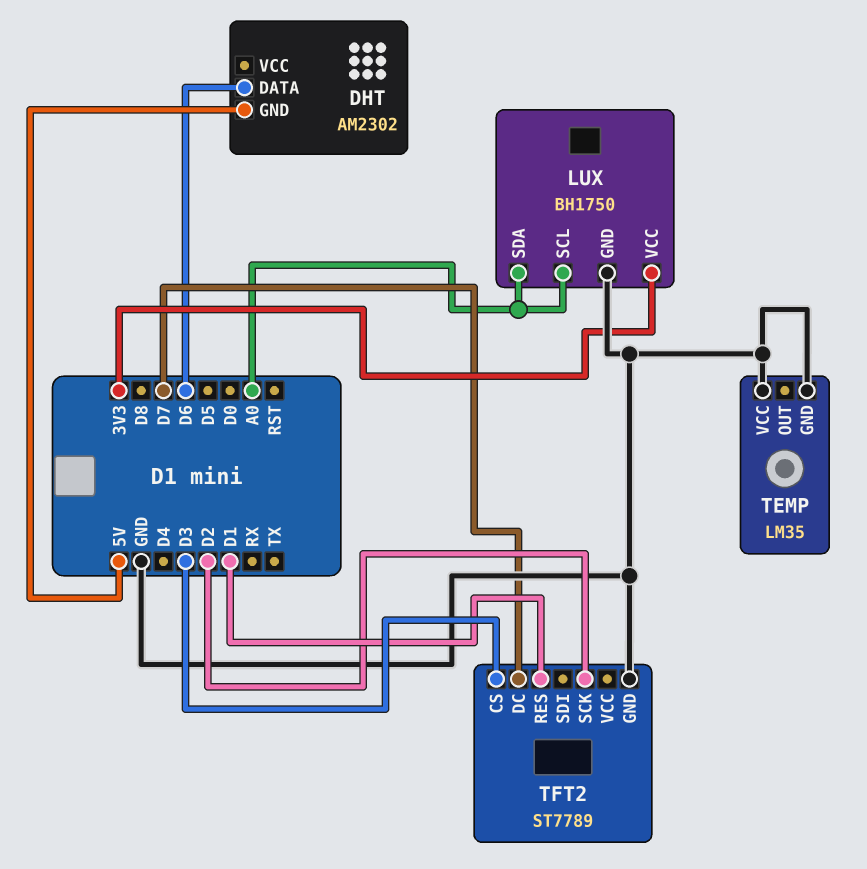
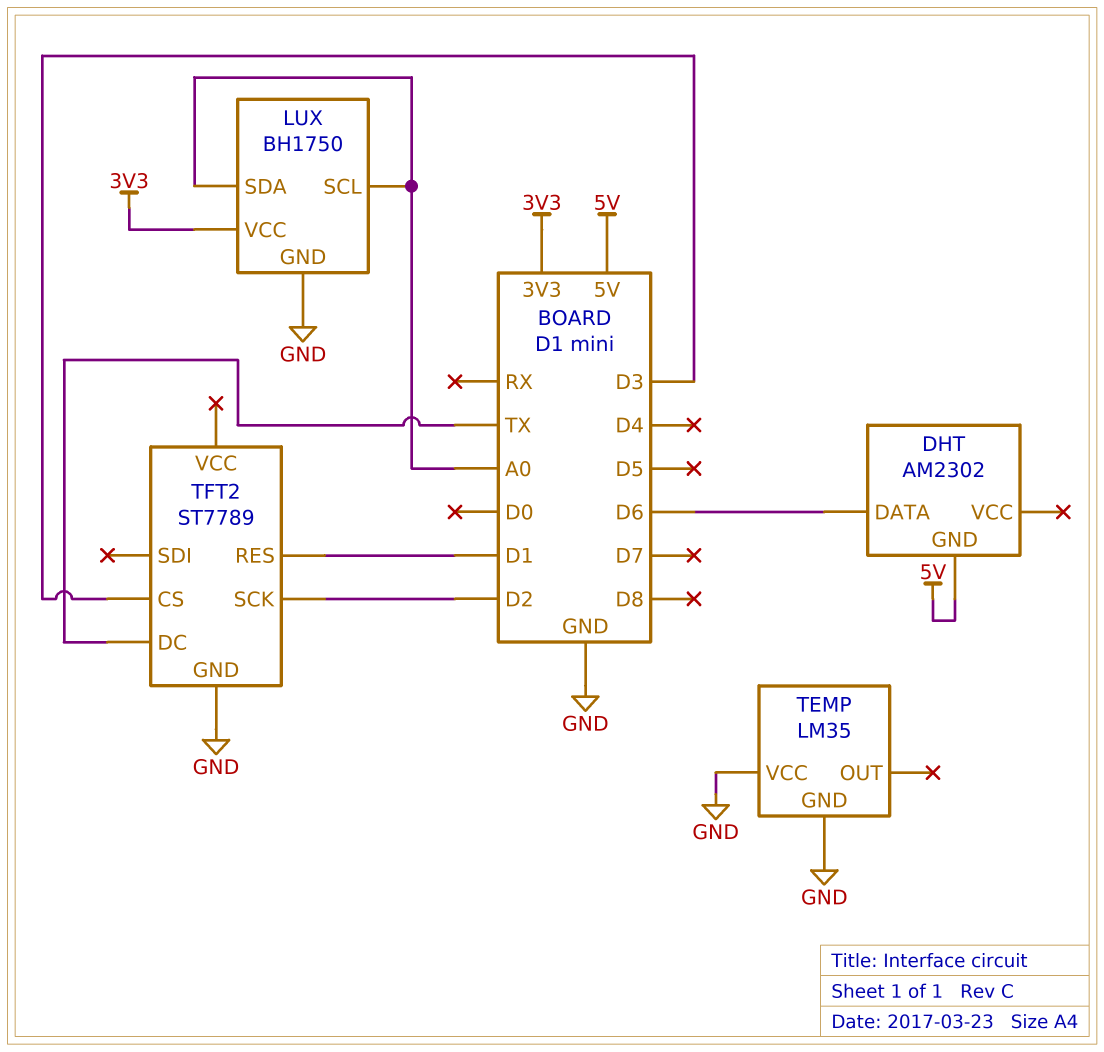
TFT2 pin DC: D7 -> TX

